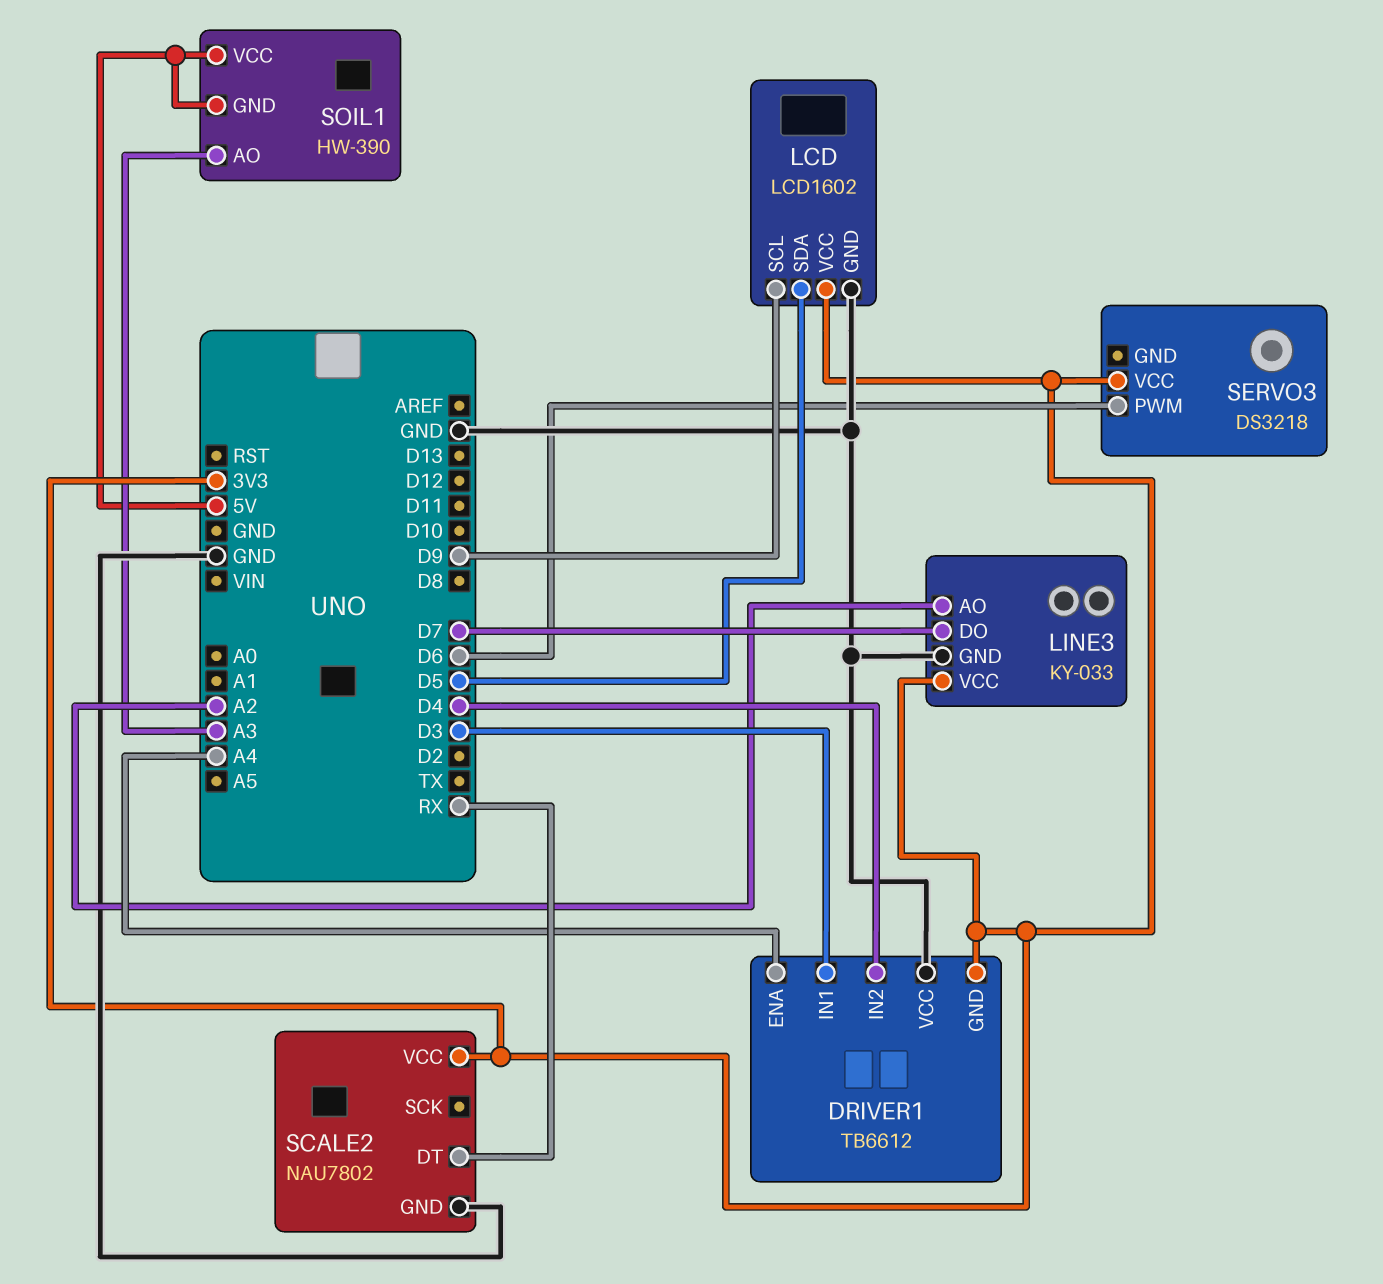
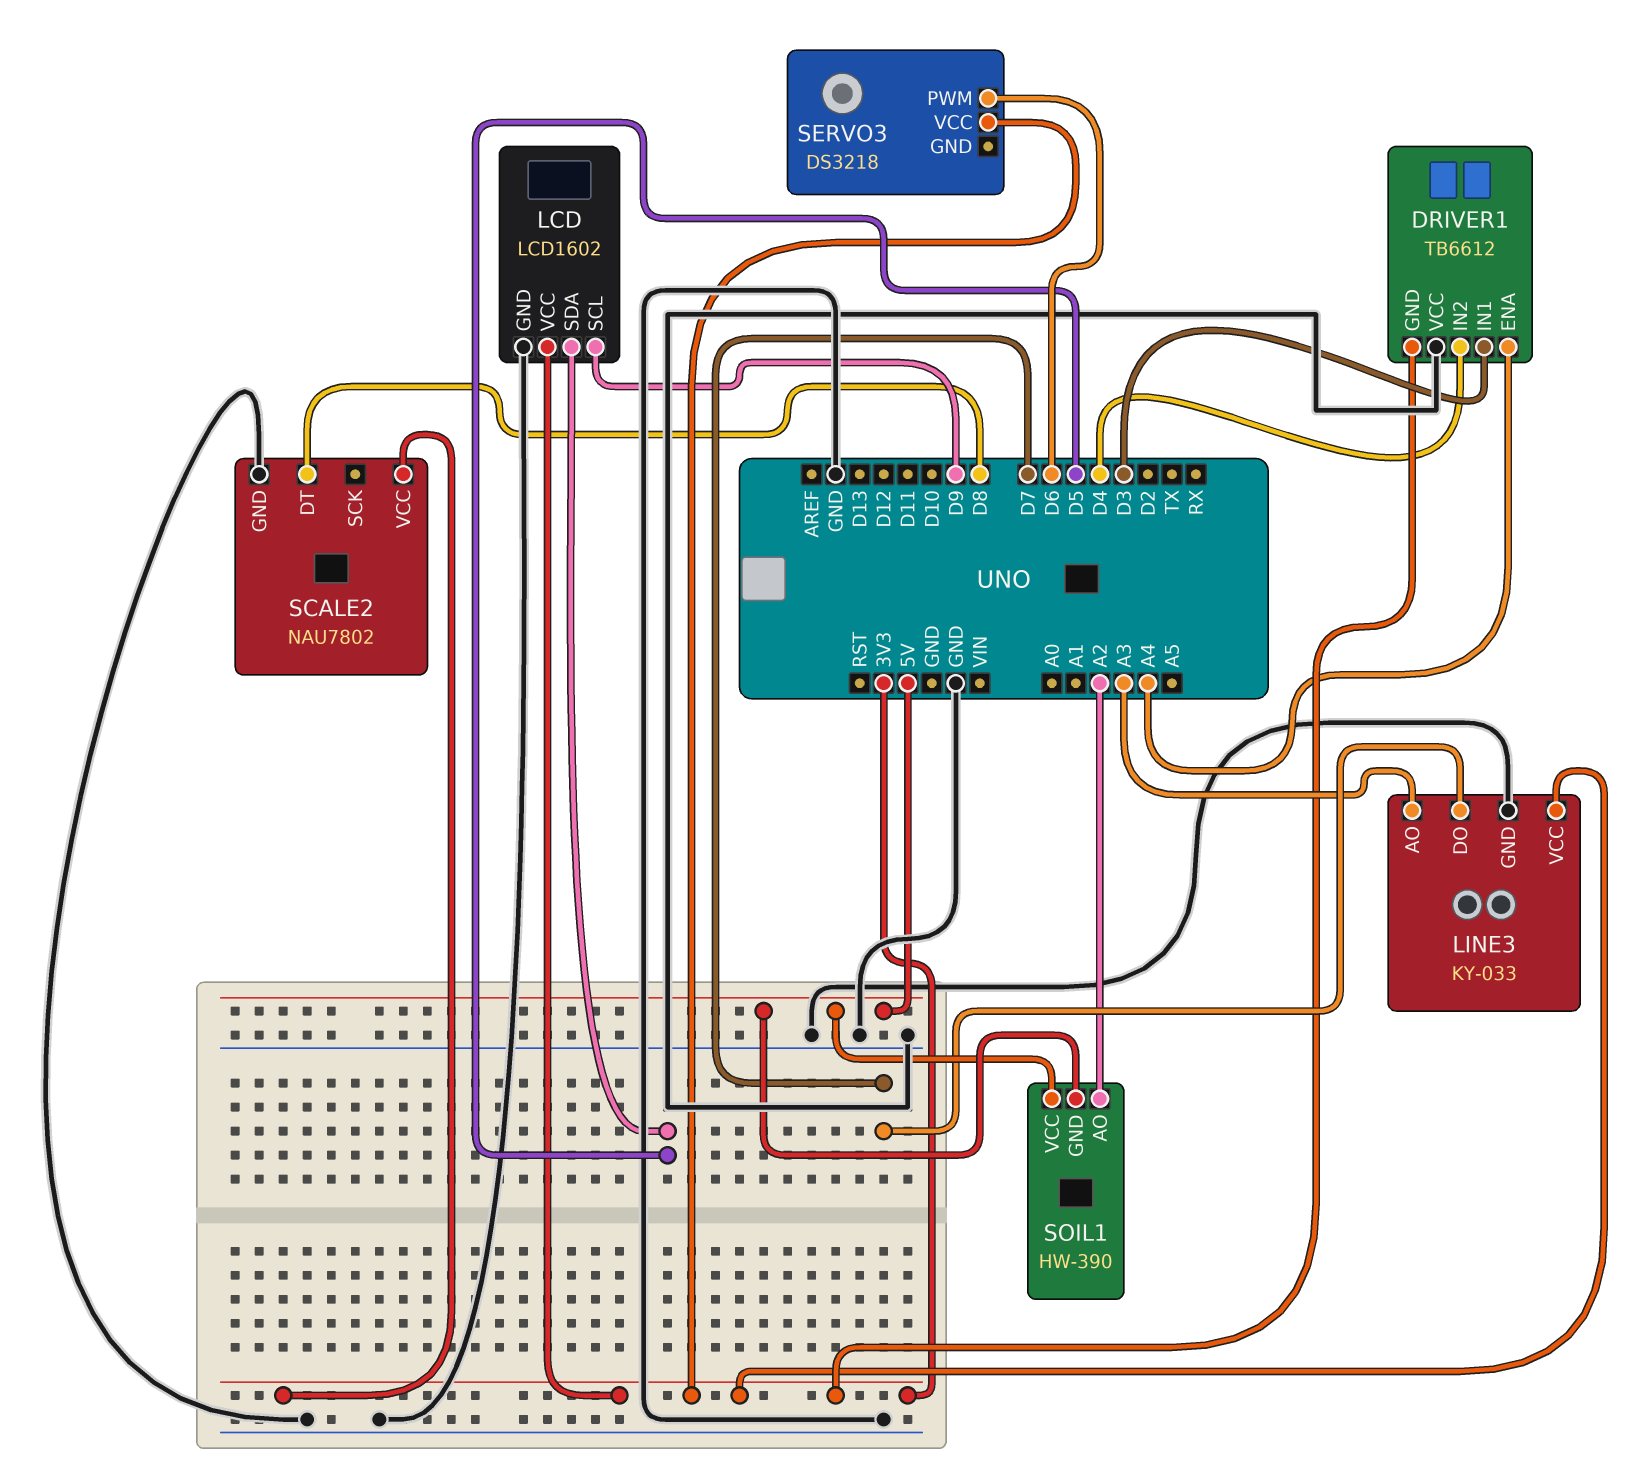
LINE3 pin AO: A2 -> A3
SCALE2 pin DT: RX -> D8
SOIL1 pin AO: A3 -> A2

